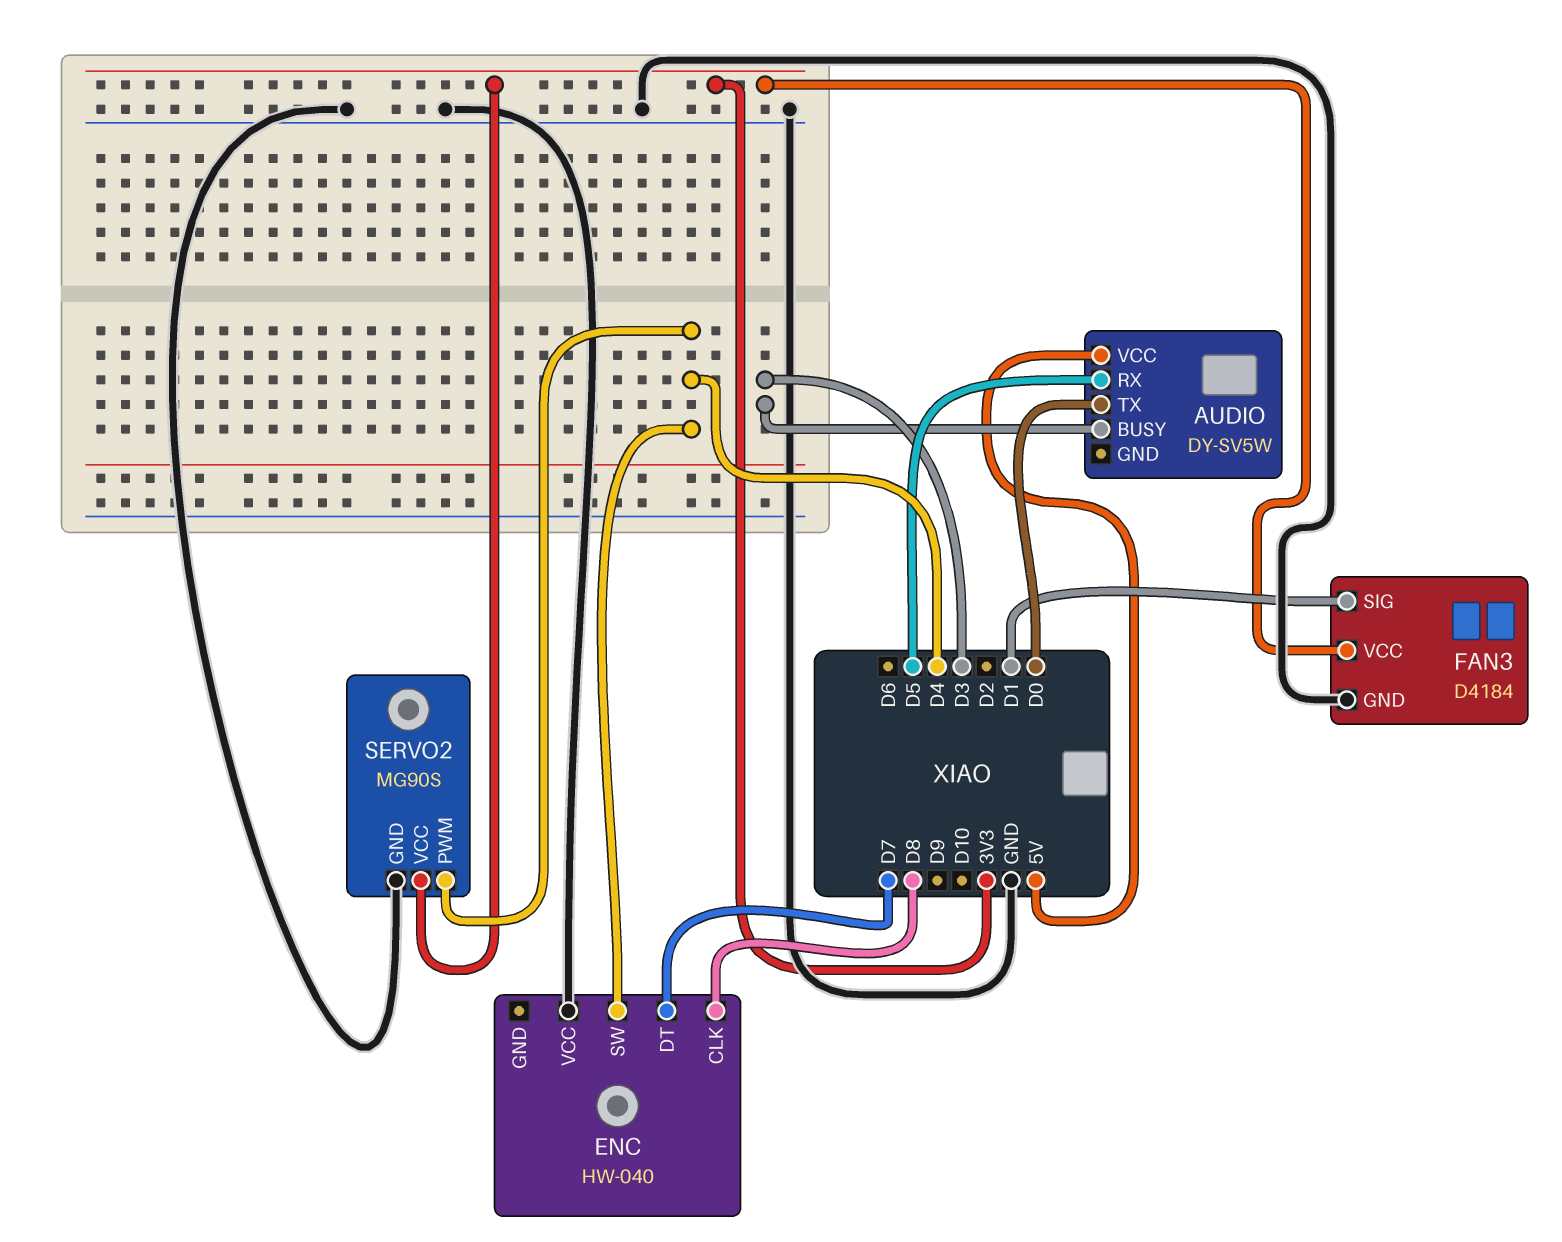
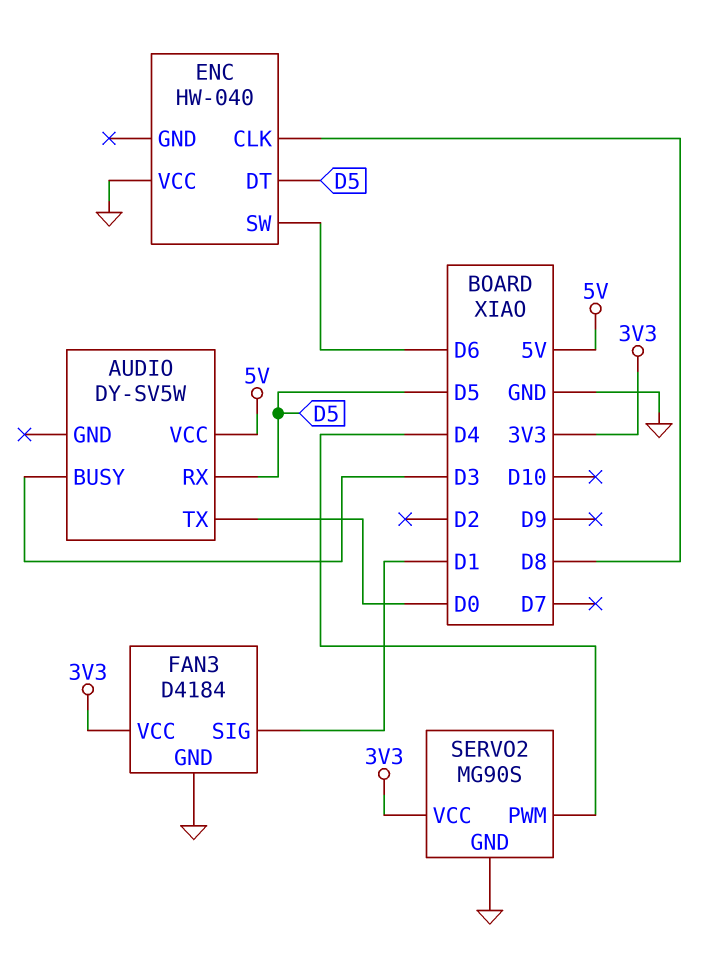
ENC pin DT: D7 -> D5
ENC pin SW: D4 -> D6

